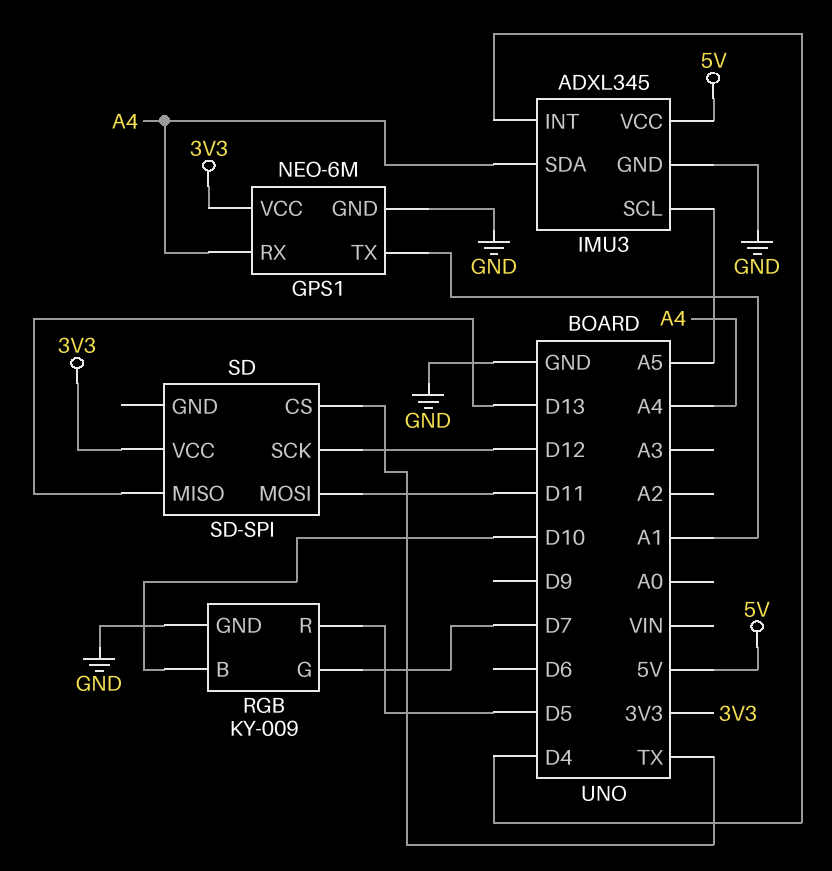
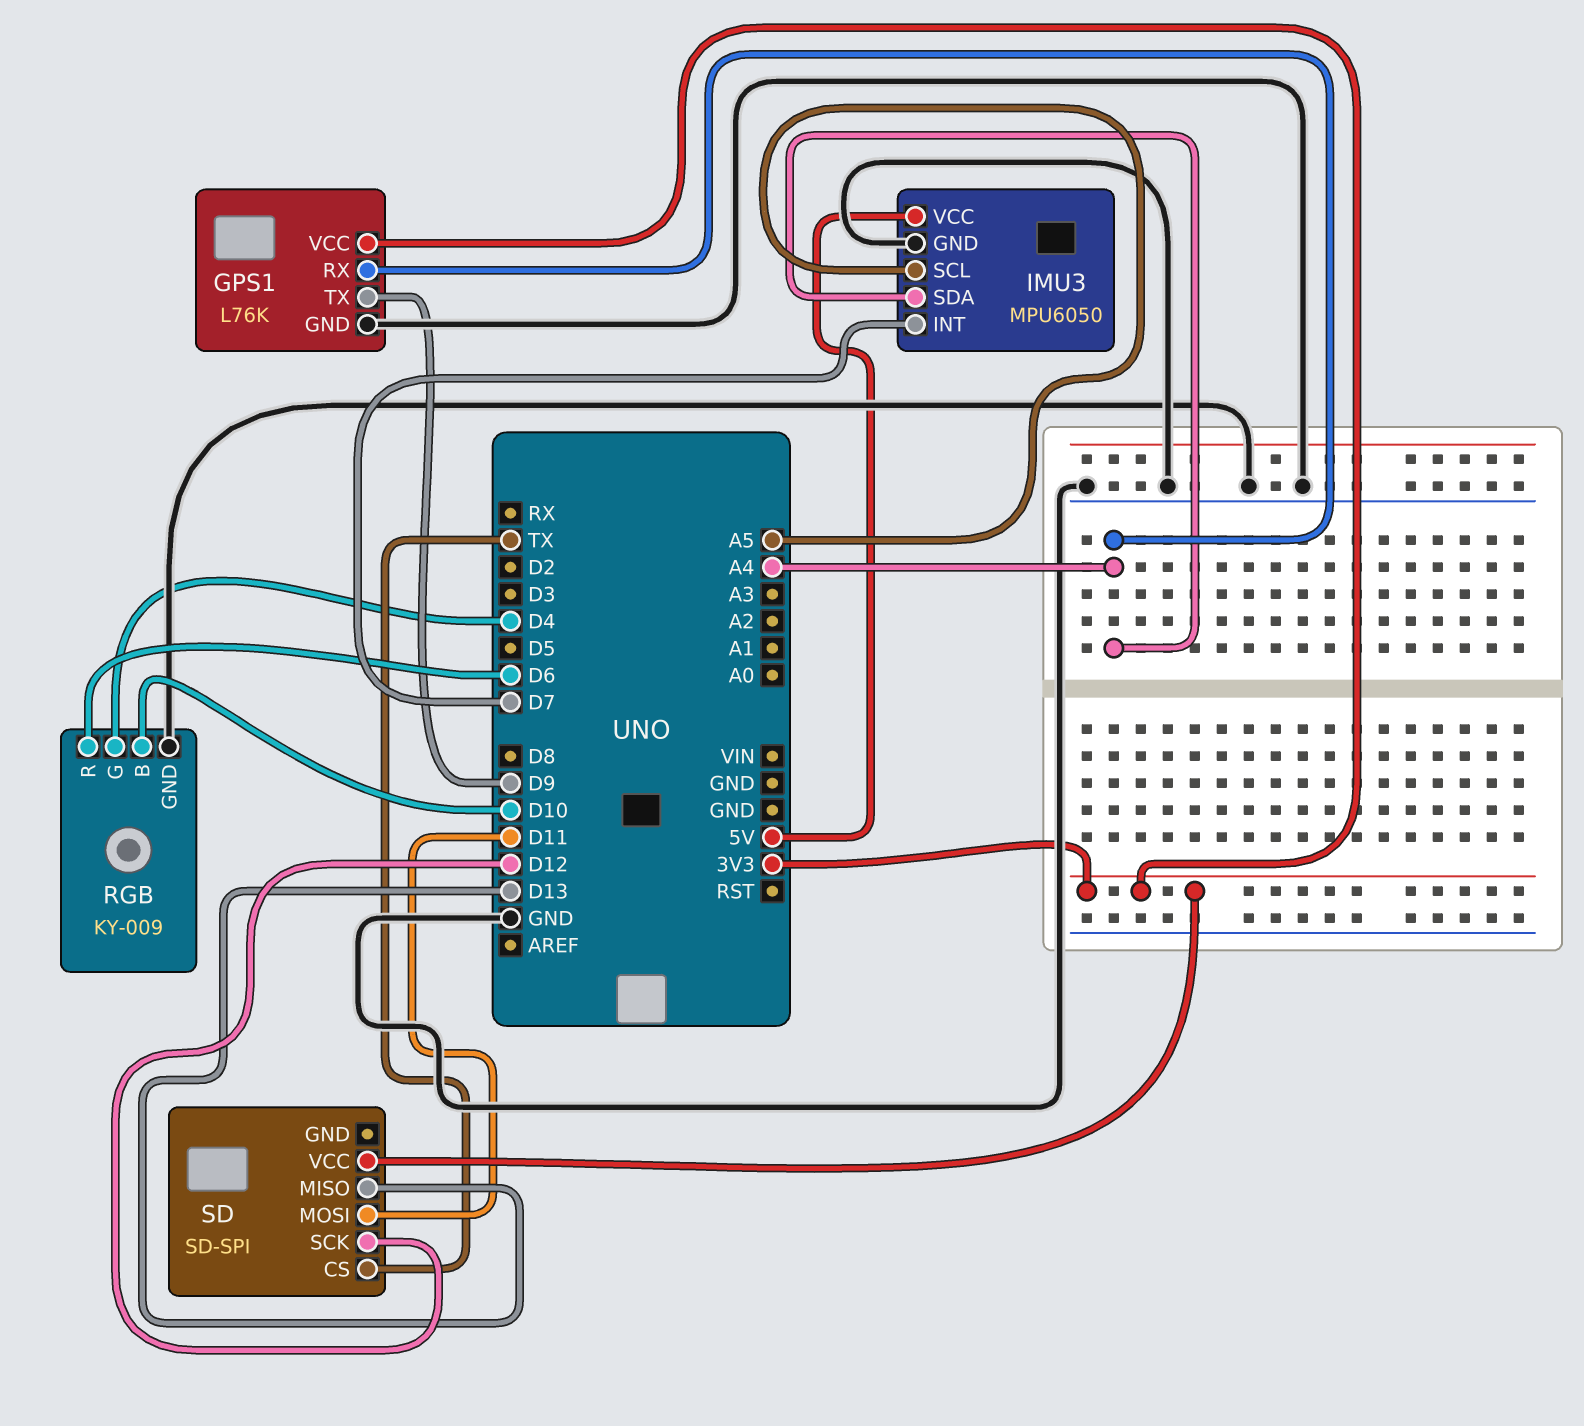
GPS1: NEO-6M -> L76K
GPS1 pin TX: A1 -> D9
IMU3: ADXL345 -> MPU6050
IMU3 pin INT: D4 -> D7
RGB pin G: D7 -> D4
RGB pin R: D5 -> D6

